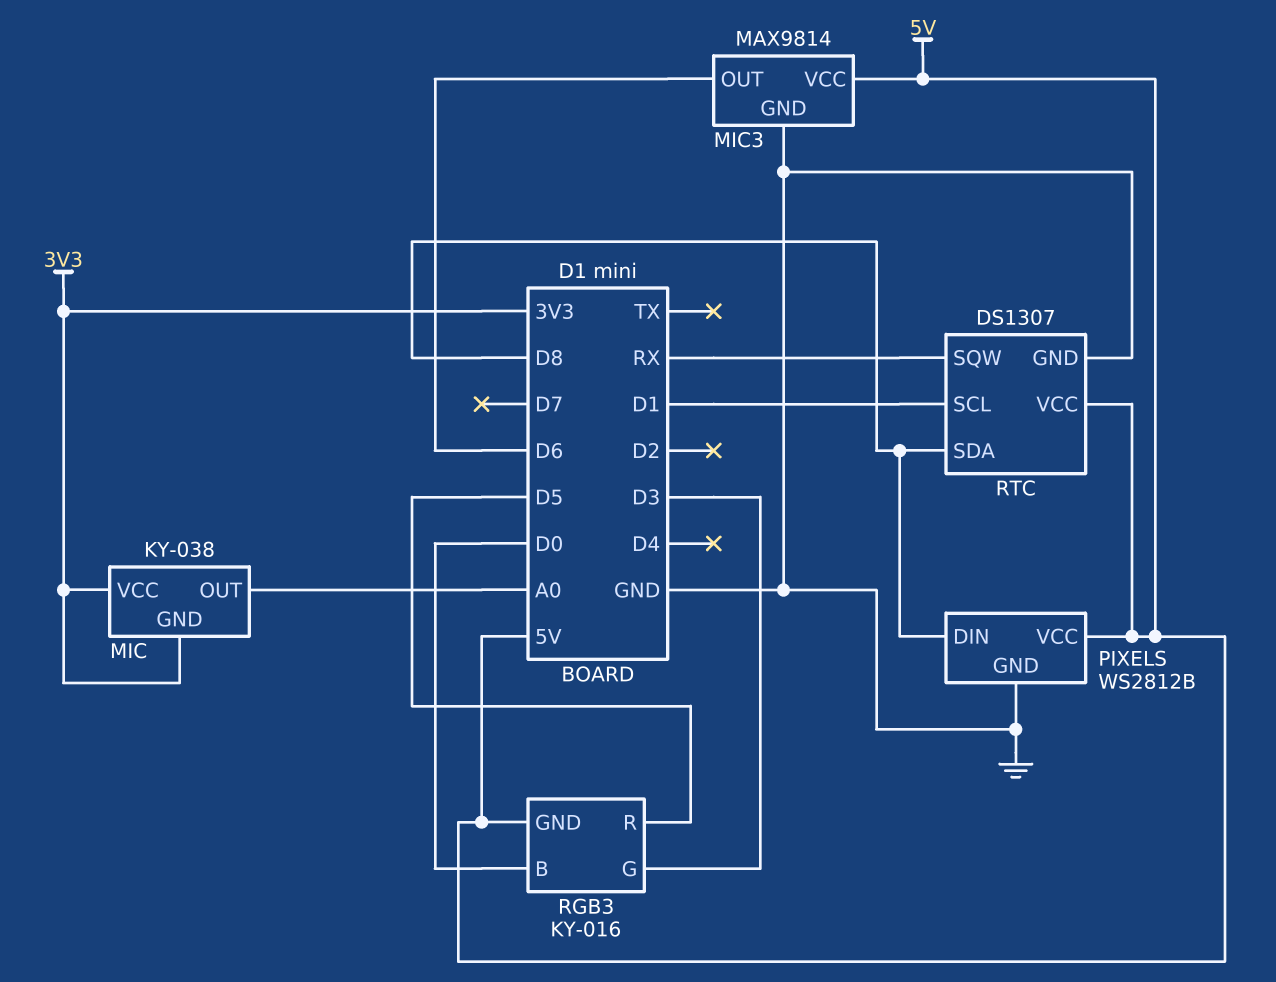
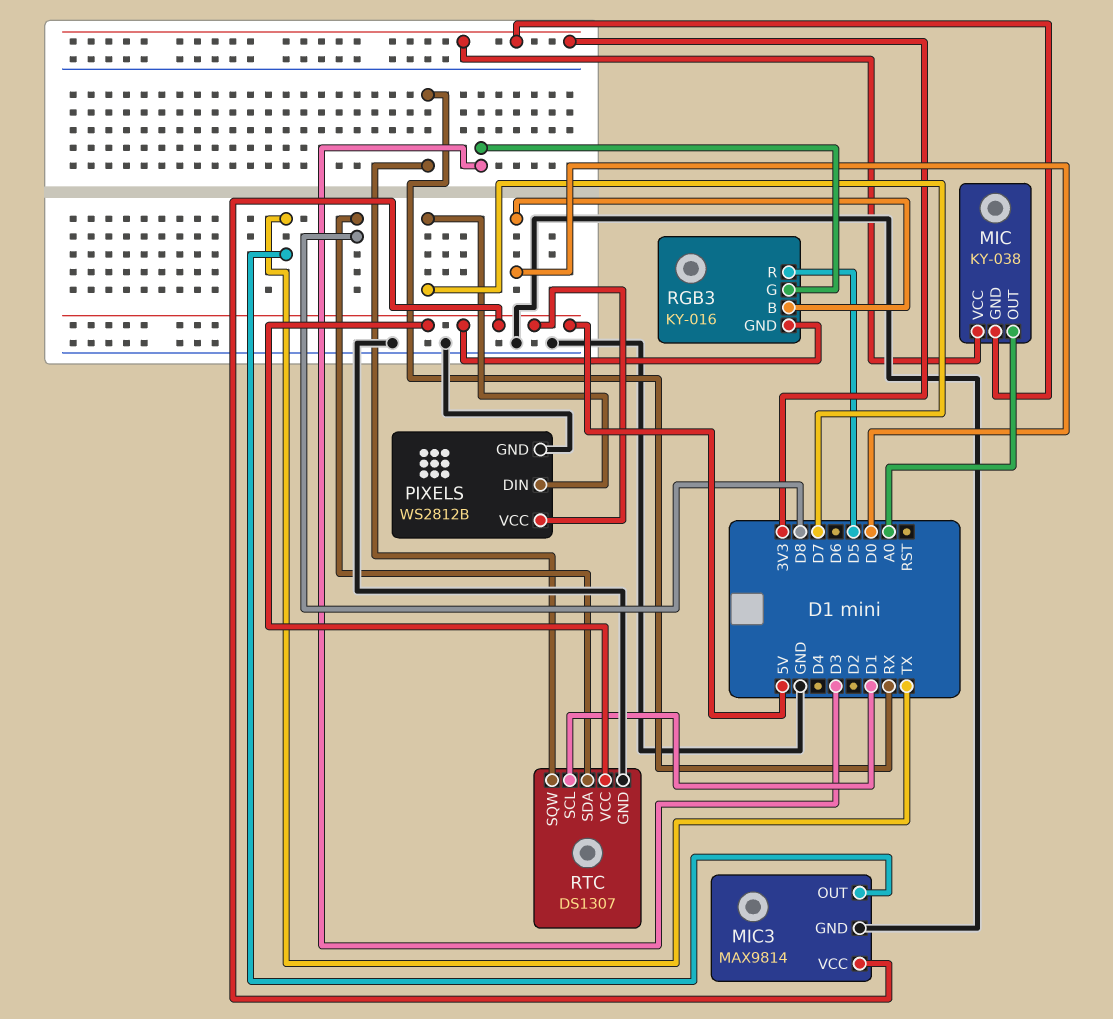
MIC3 pin OUT: D6 -> TX
PIXELS pin DIN: D8 -> D7

